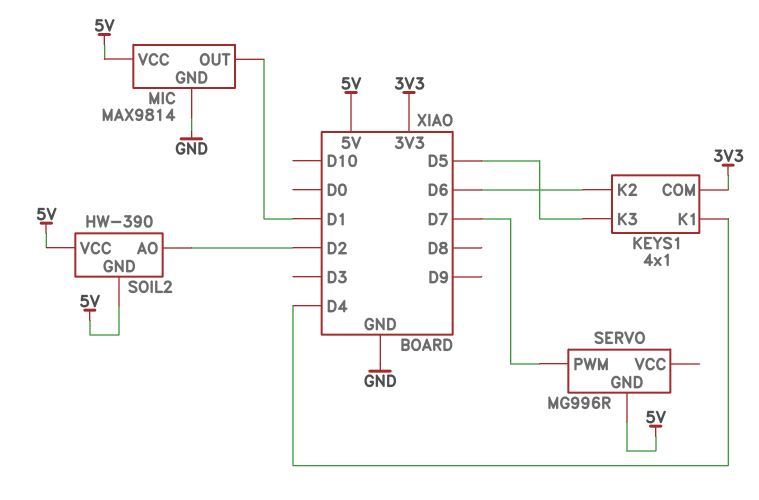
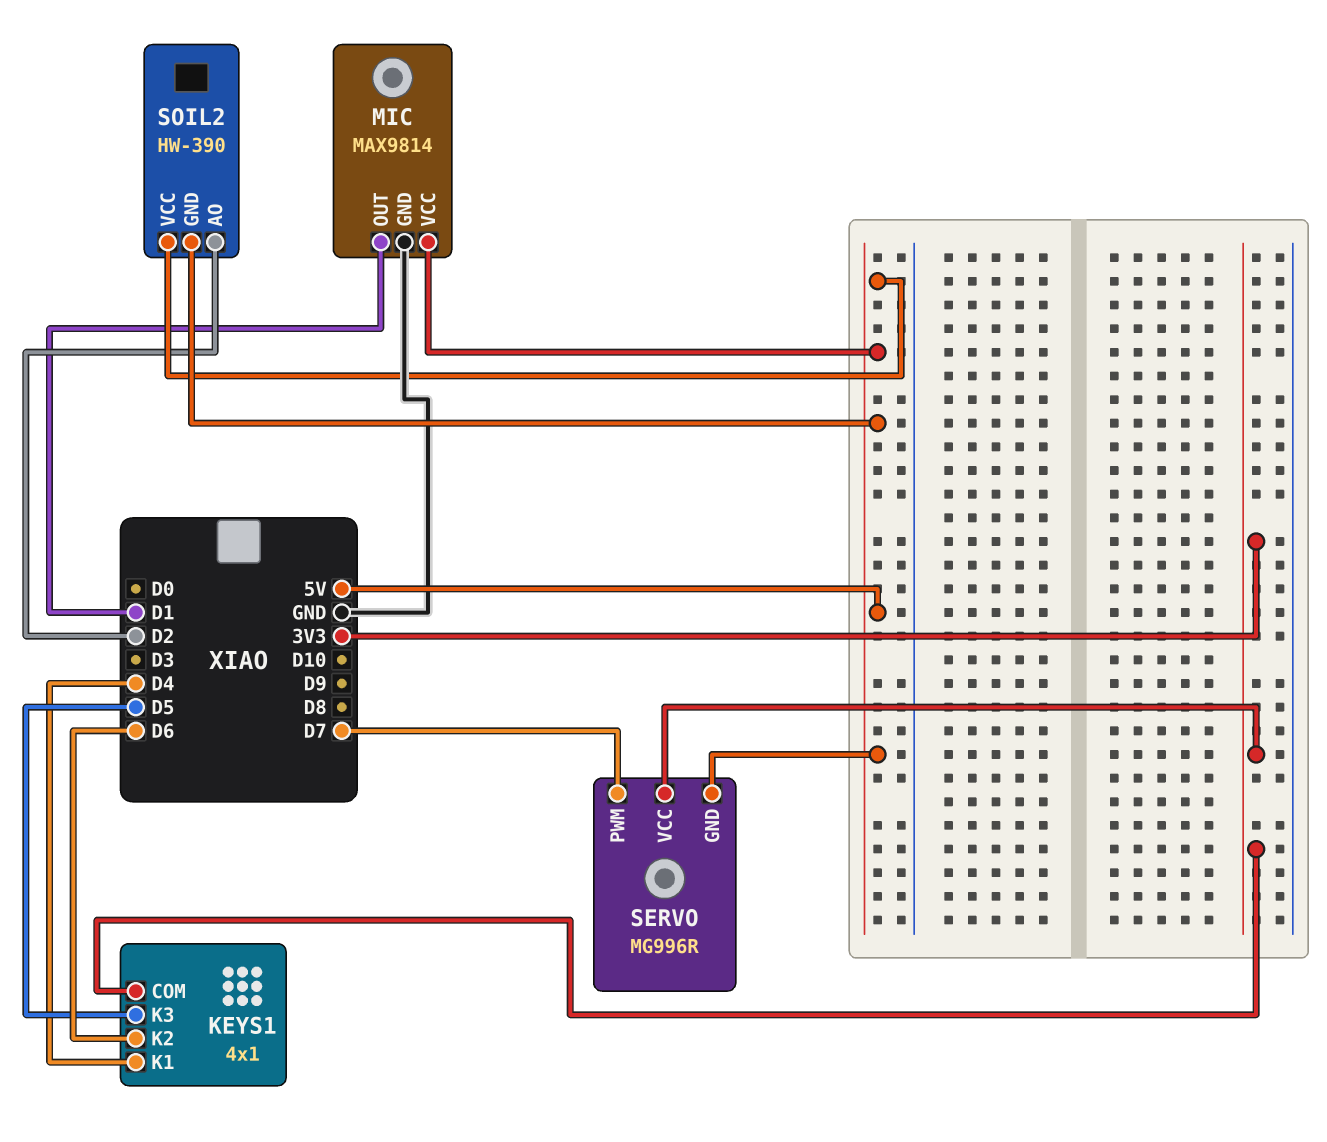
SERVO pin VCC: none -> 3V3

